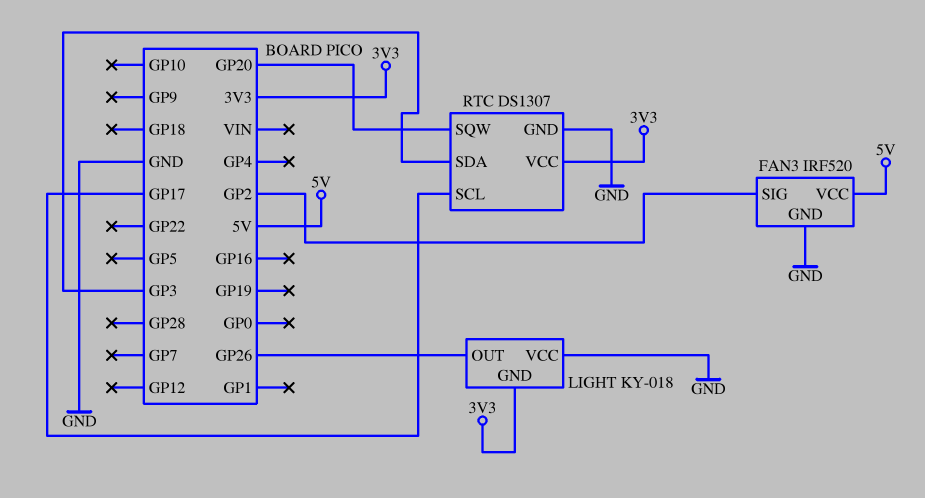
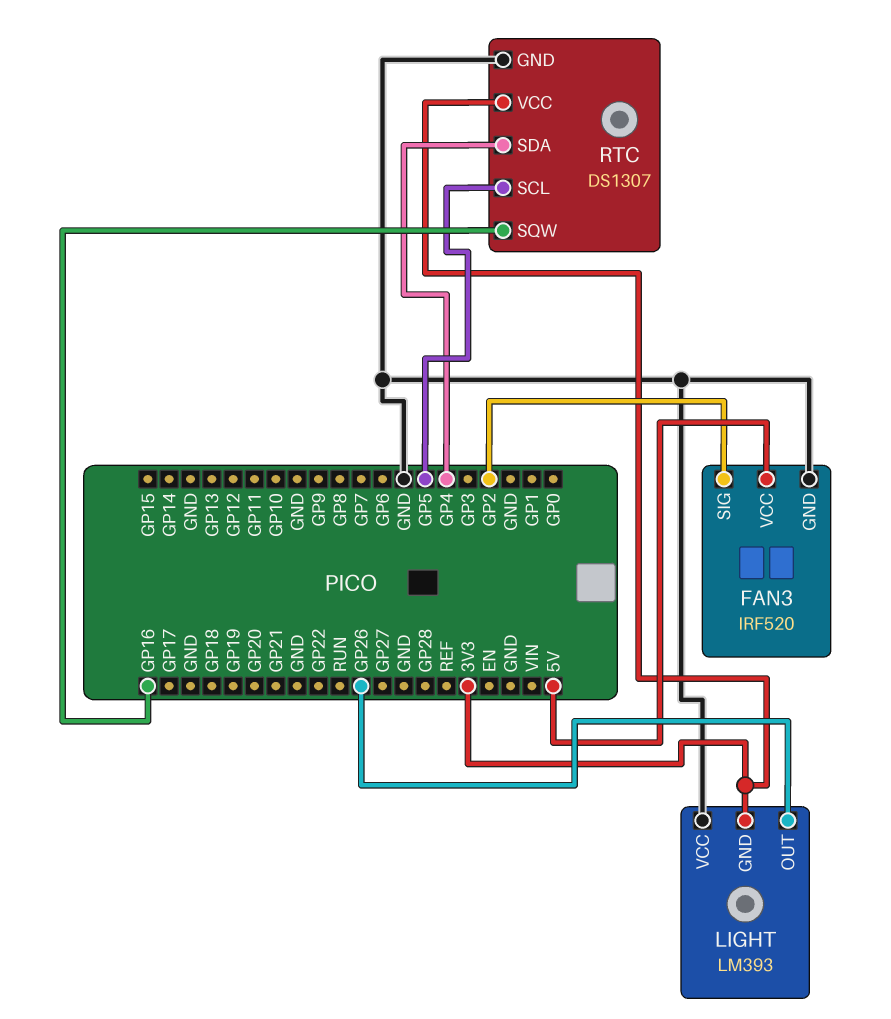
LIGHT: KY-018 -> LM393
RTC pin SCL: GP17 -> GP5
RTC pin SDA: GP3 -> GP4
RTC pin SQW: GP20 -> GP16

